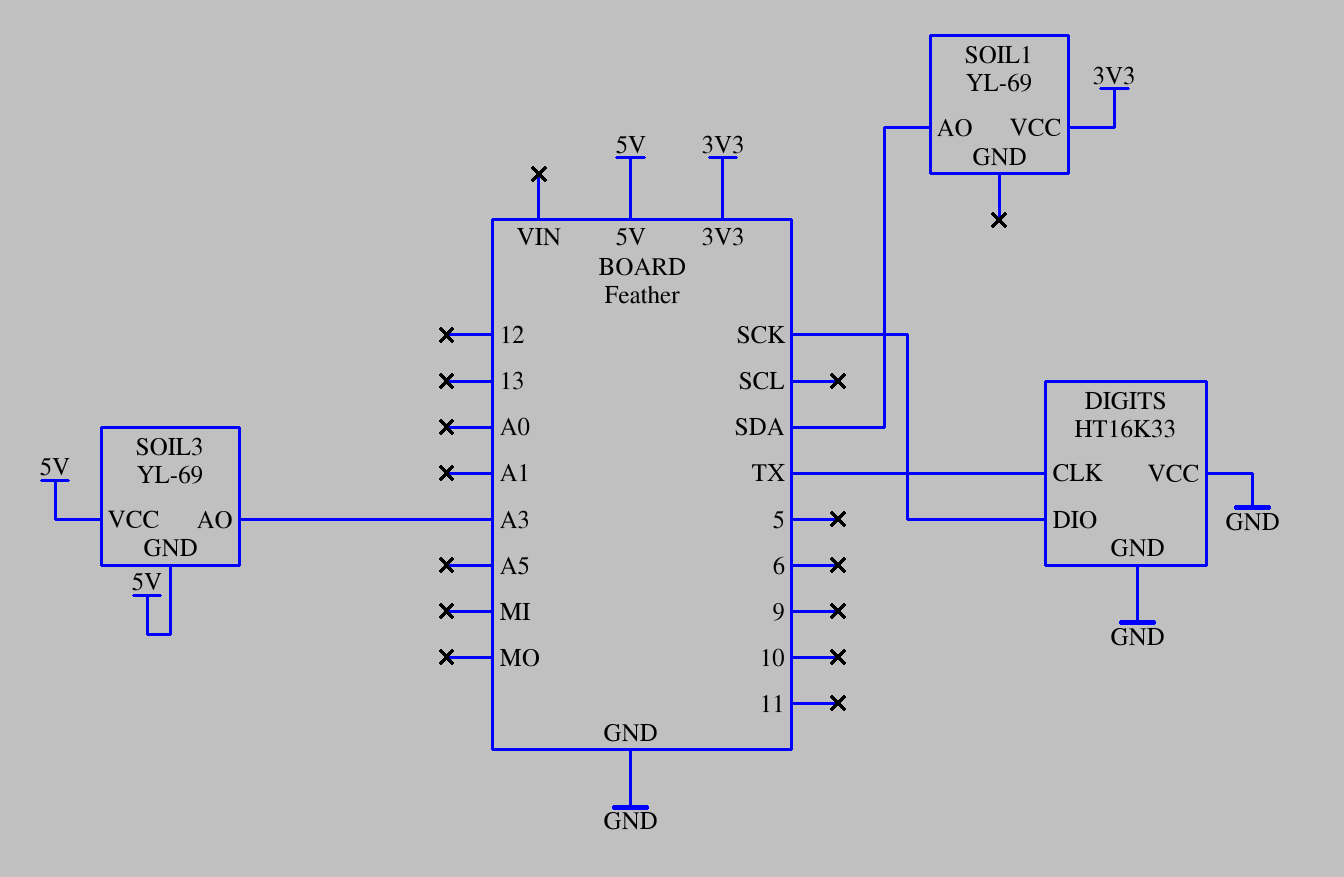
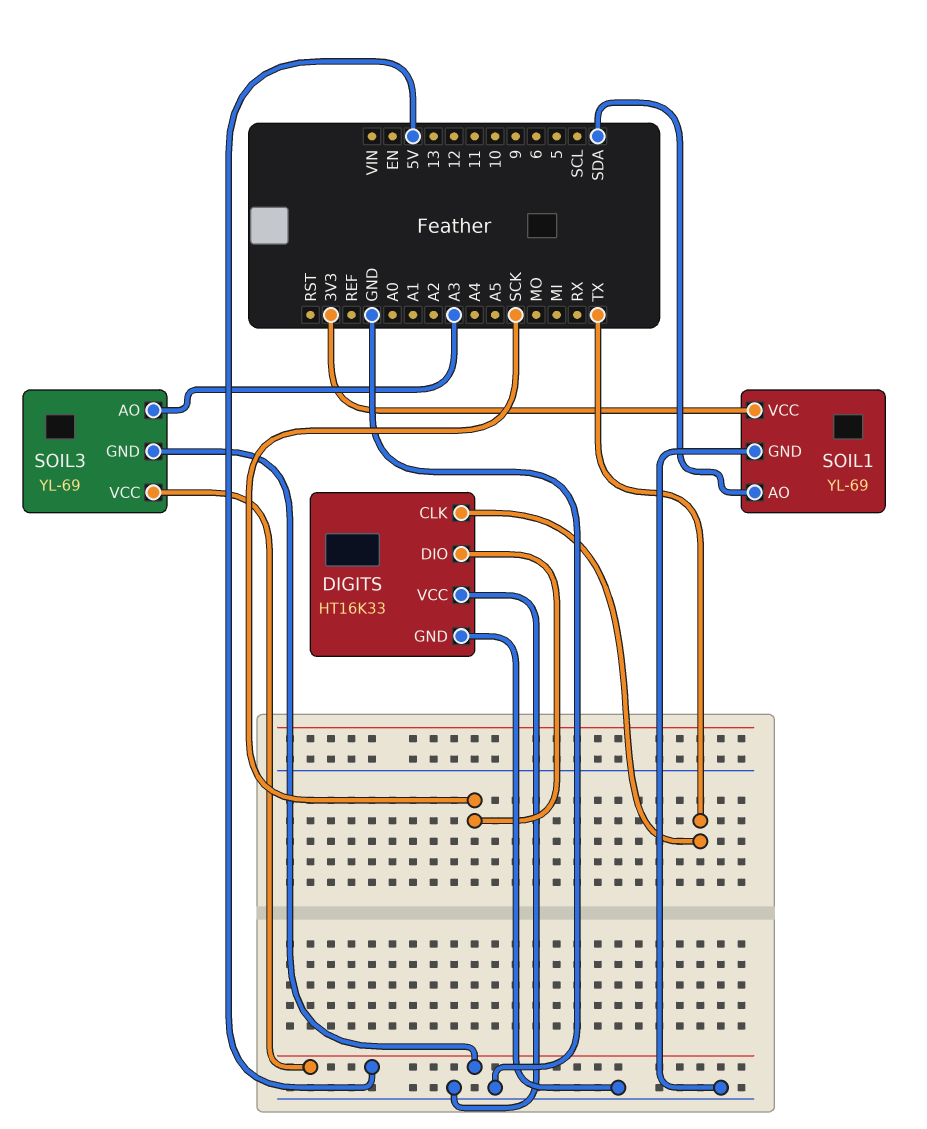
SOIL1 pin GND: none -> GND

